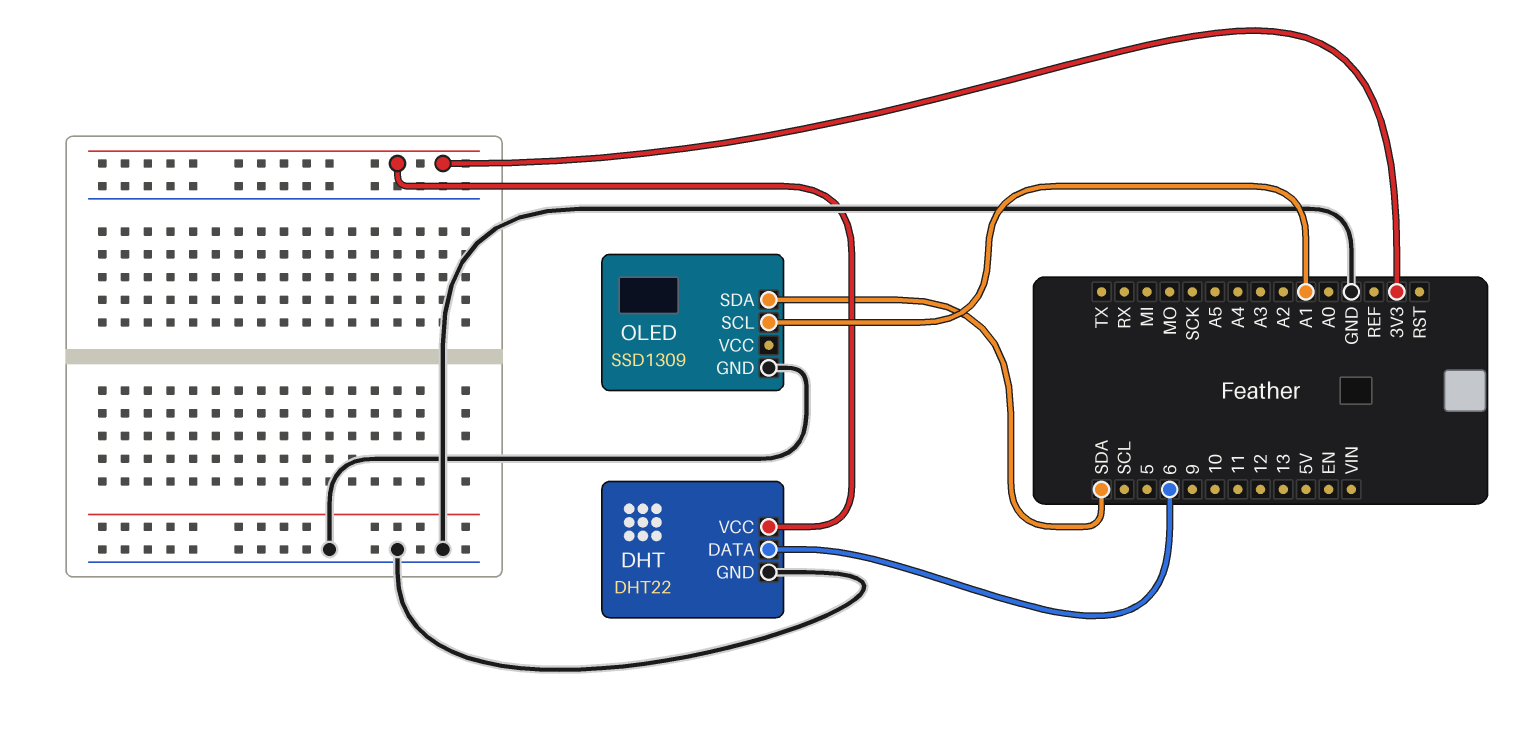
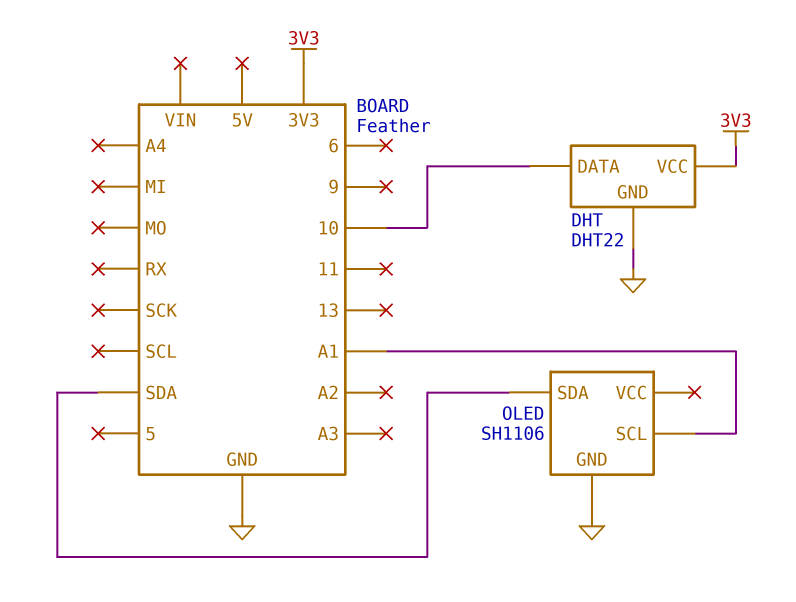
DHT pin DATA: 6 -> 10
OLED: SSD1309 -> SH1106

